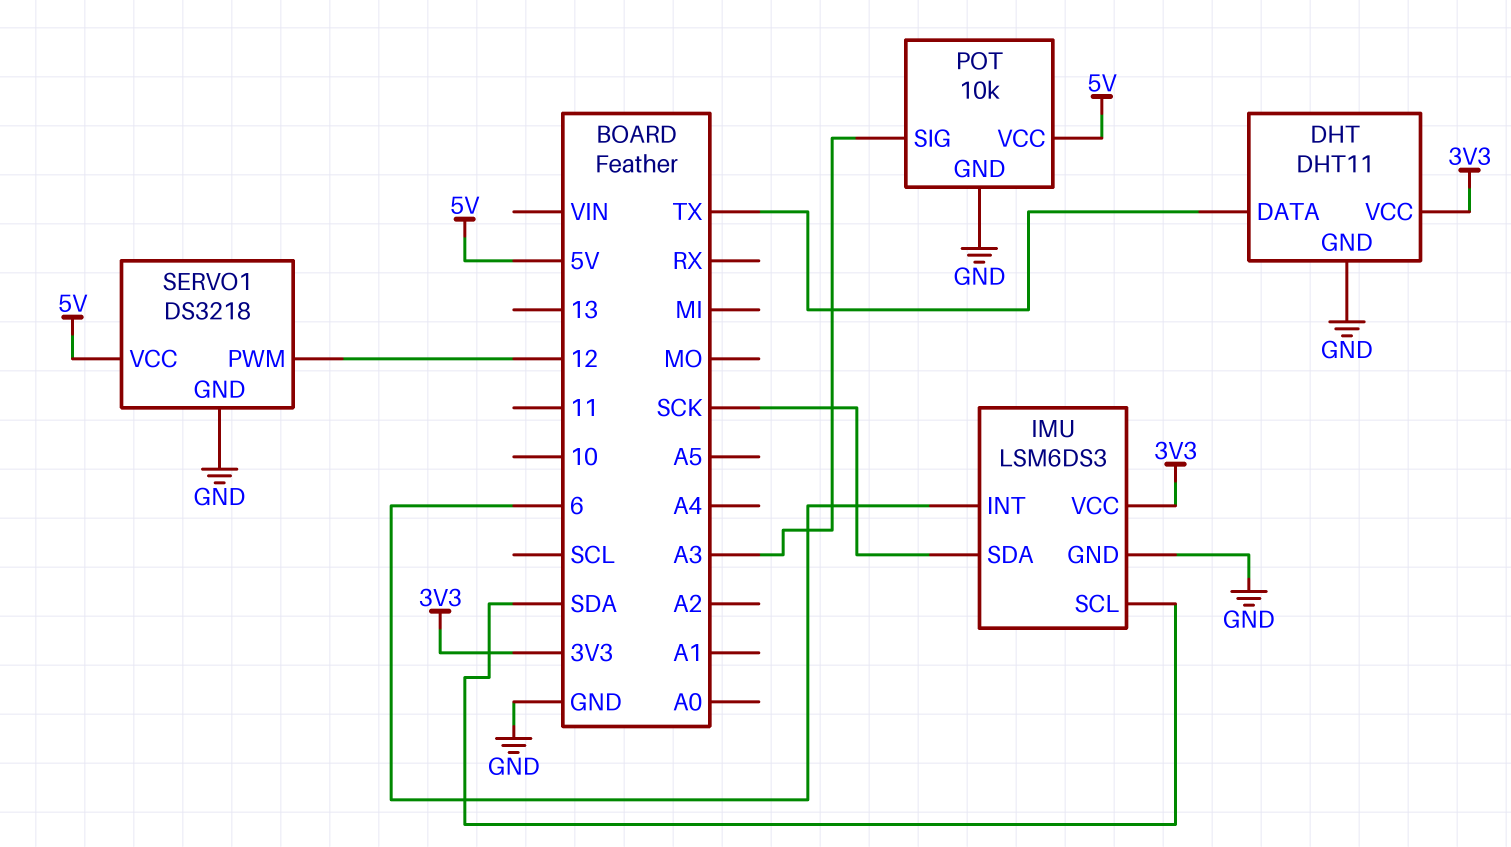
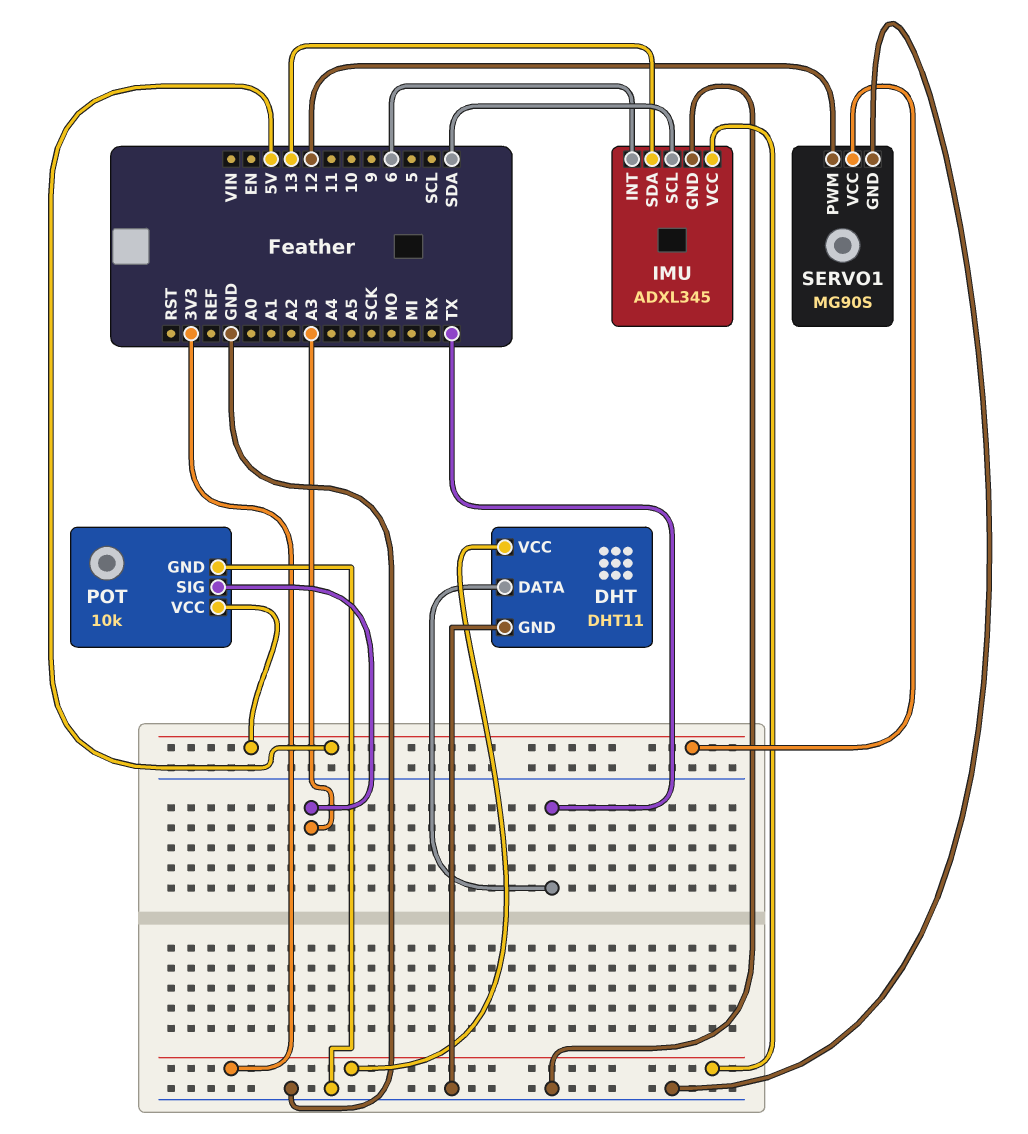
IMU: LSM6DS3 -> ADXL345
IMU pin SDA: SCK -> 13
SERVO1: DS3218 -> MG90S

